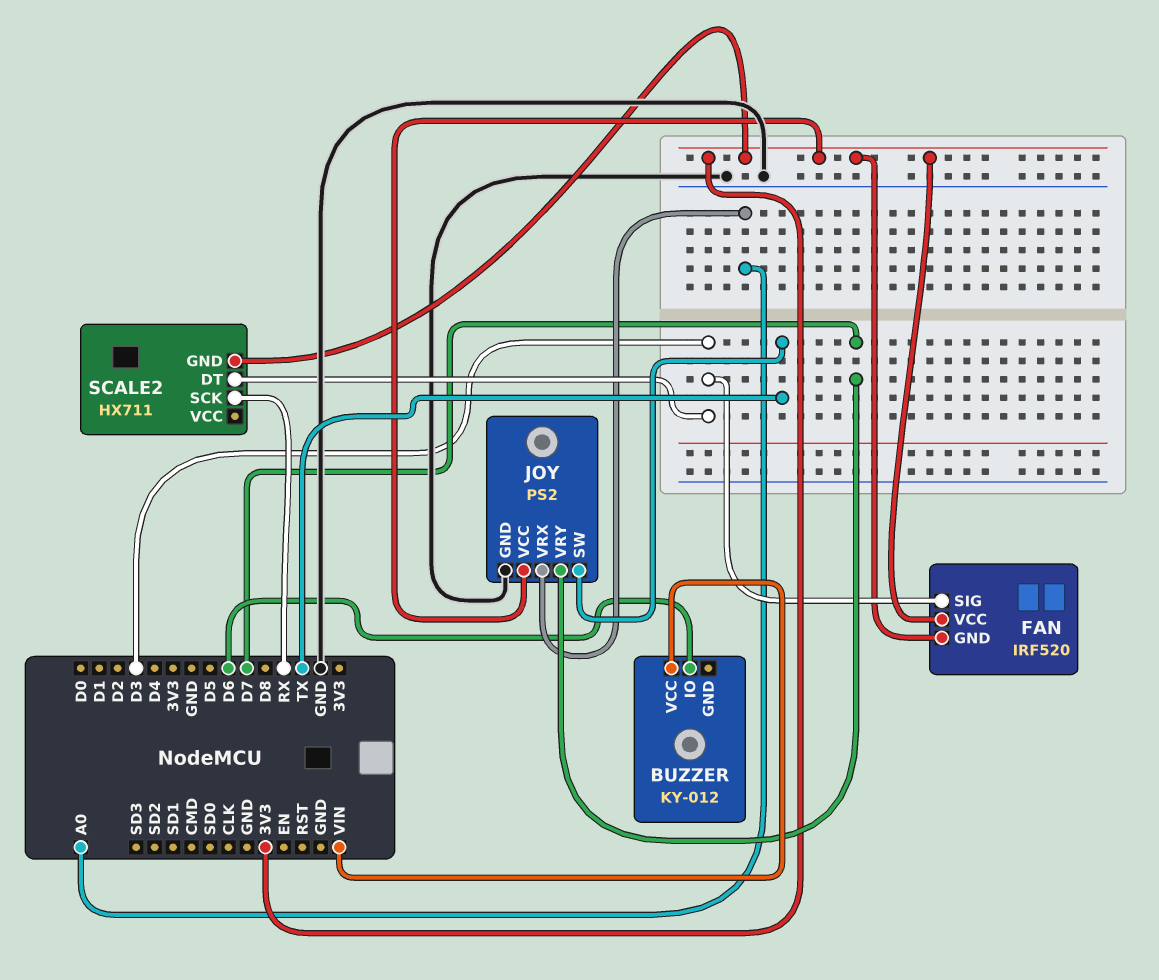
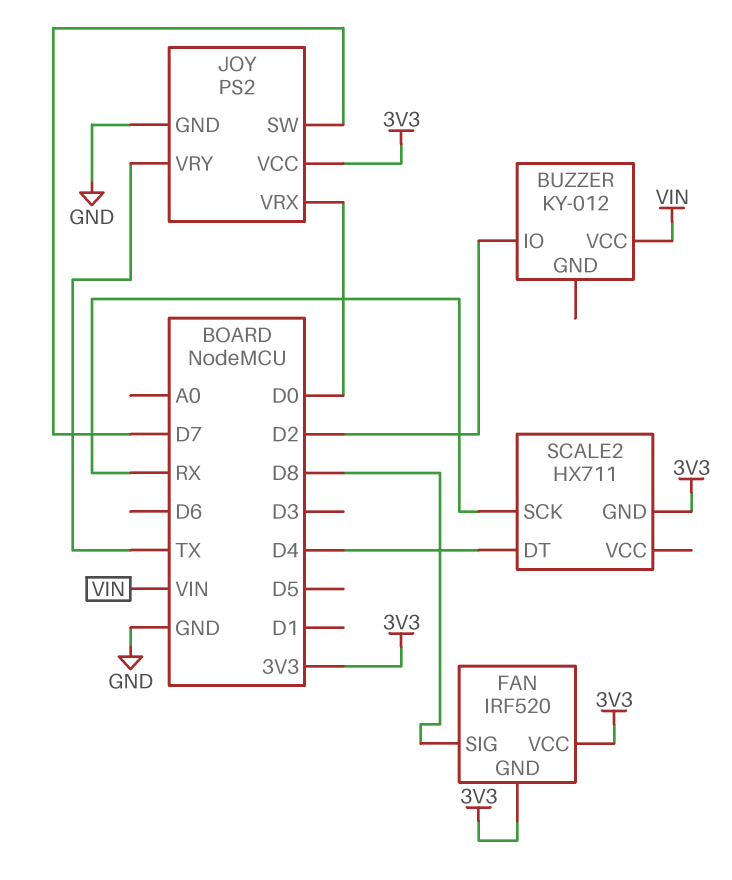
BUZZER pin IO: D6 -> D2
FAN pin SIG: D3 -> D8
JOY pin SW: TX -> D7
JOY pin VRX: A0 -> D0
JOY pin VRY: D7 -> TX
SCALE2 pin DT: D3 -> D4

